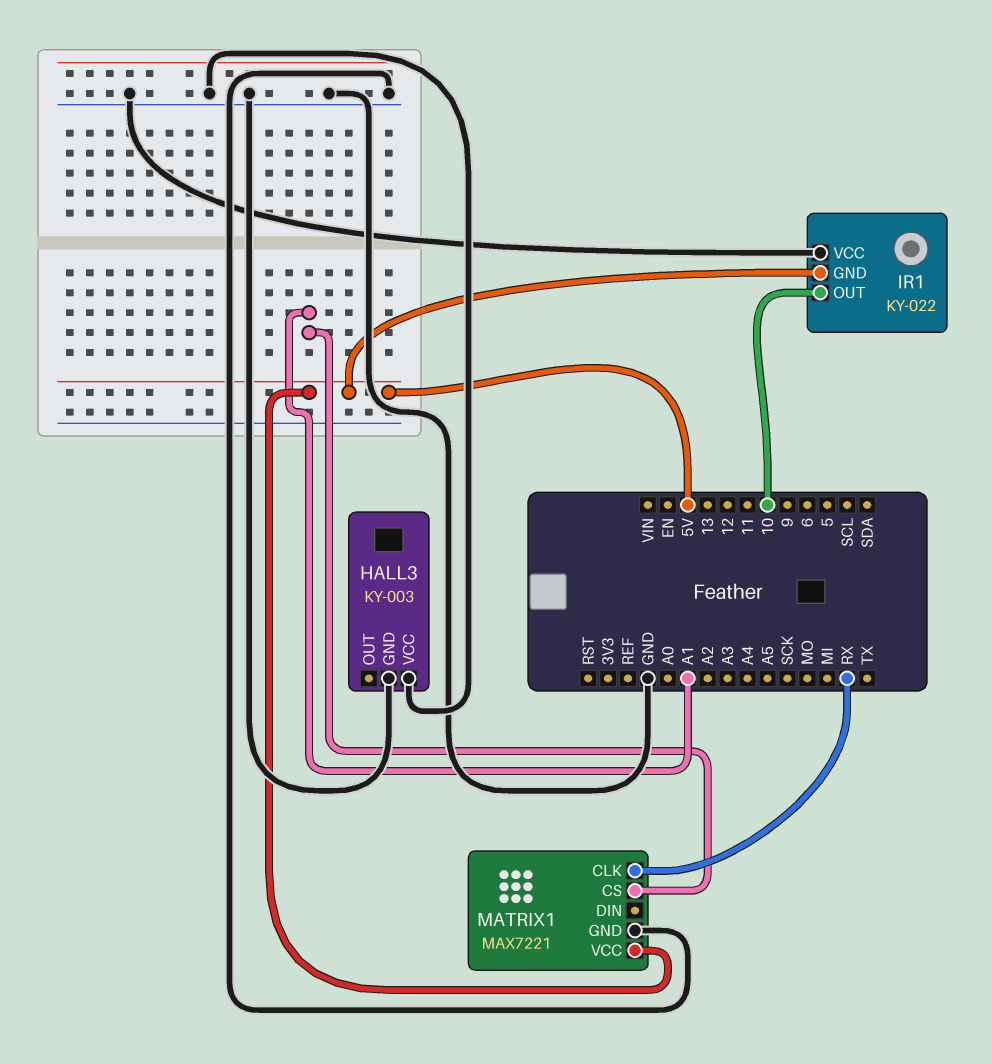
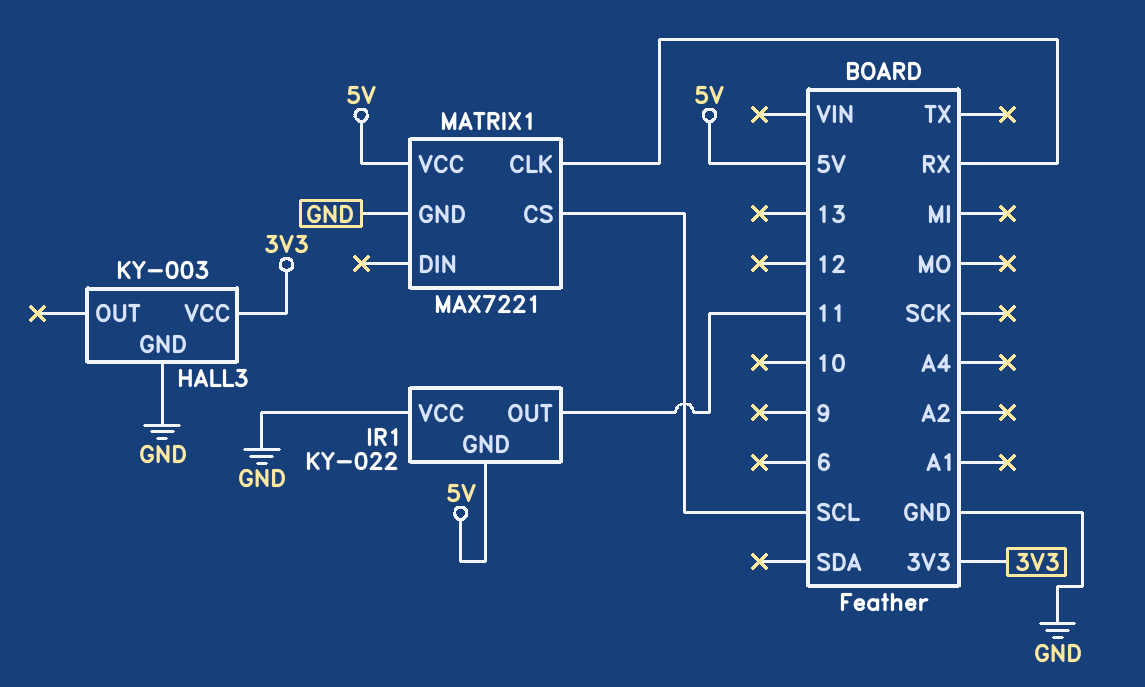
HALL3 pin VCC: GND -> 3V3
IR1 pin OUT: 10 -> 11
MATRIX1 pin CS: A1 -> SCL

